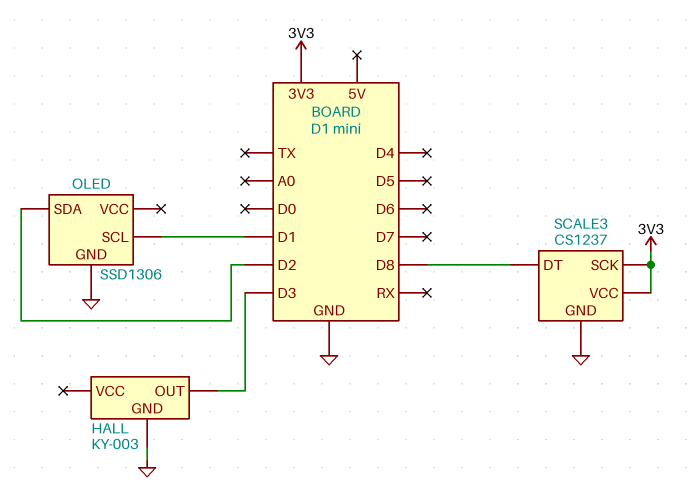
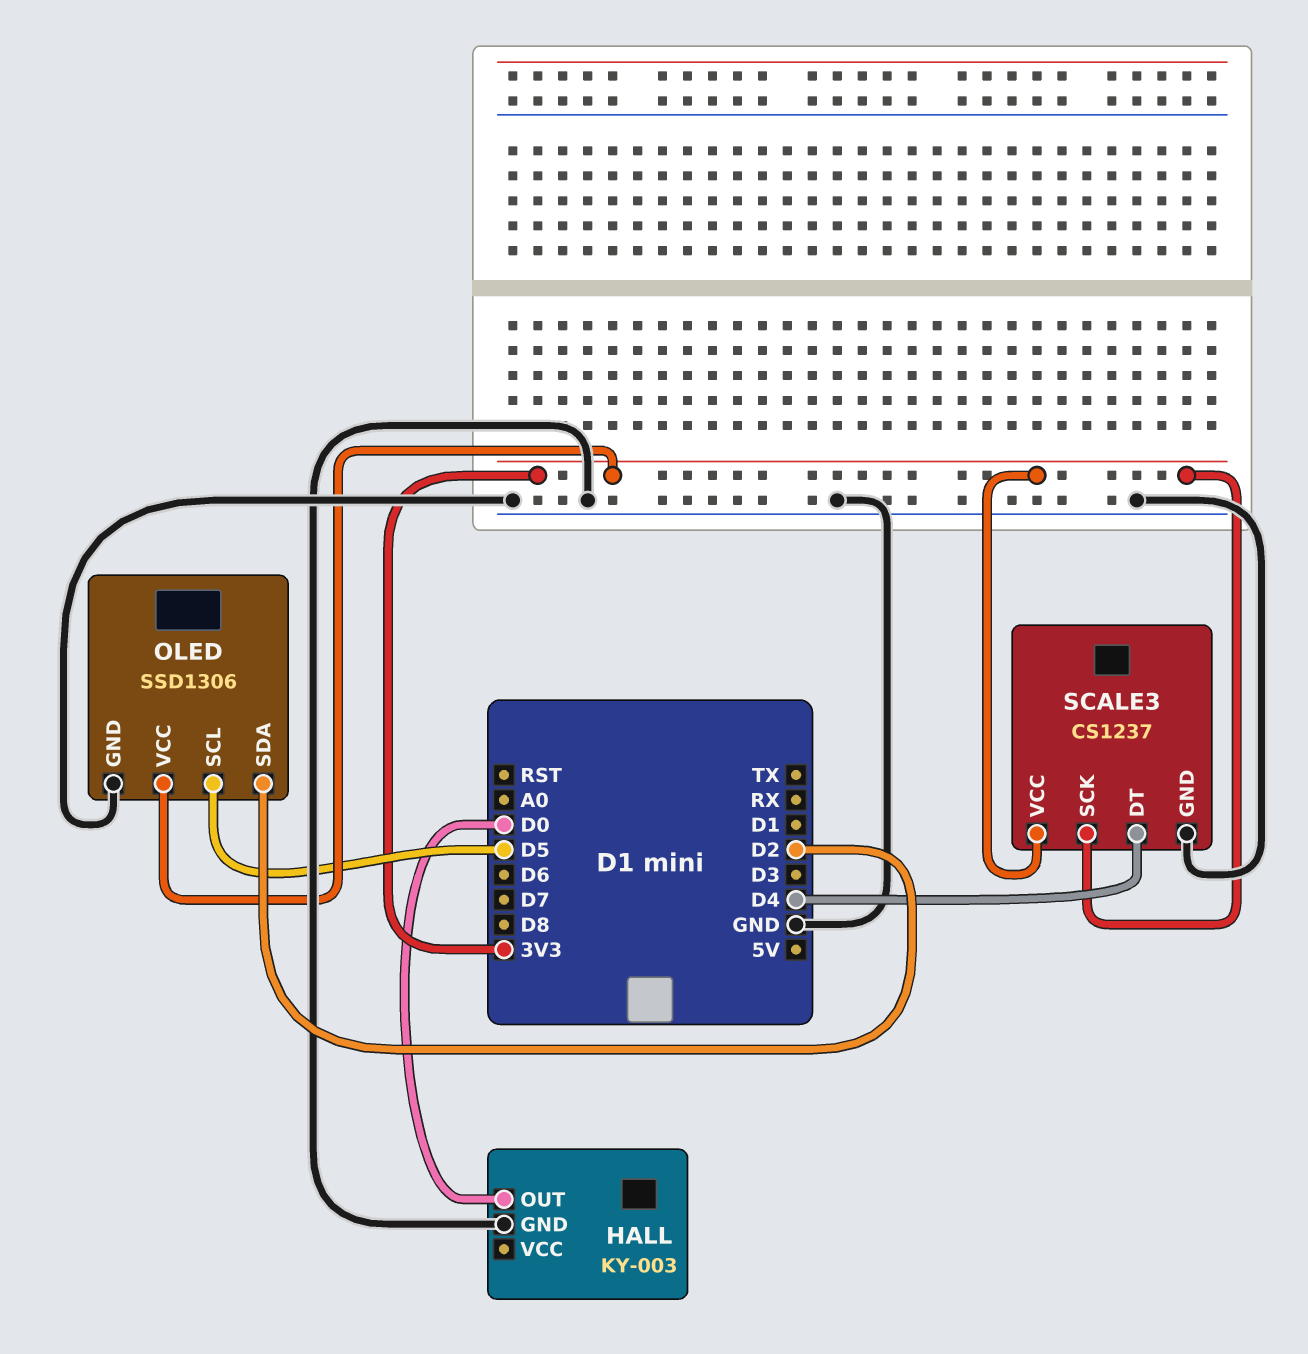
HALL pin OUT: D3 -> D0
OLED pin SCL: D1 -> D5
OLED pin VCC: none -> 3V3
SCALE3 pin DT: D8 -> D4

